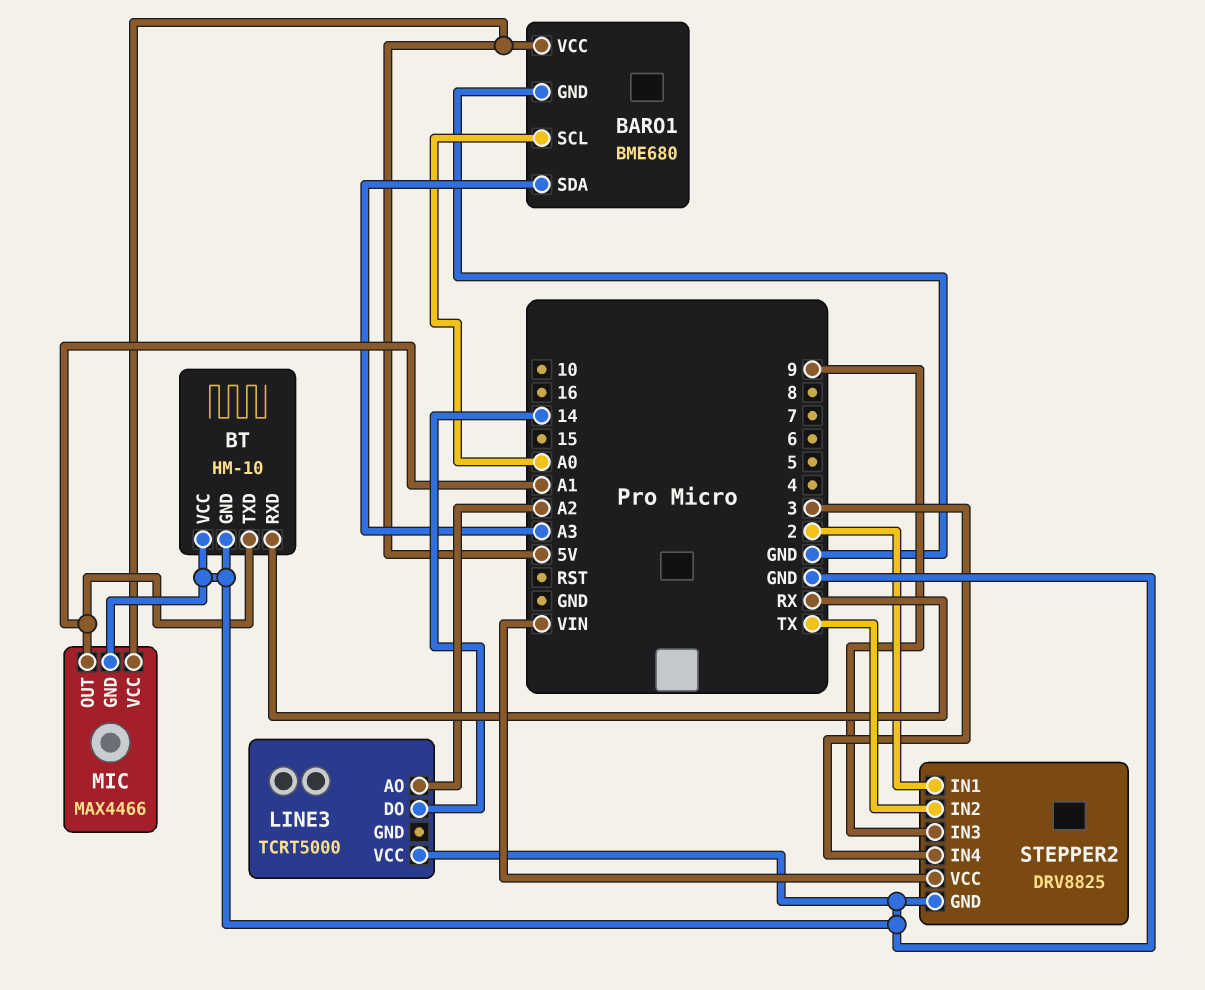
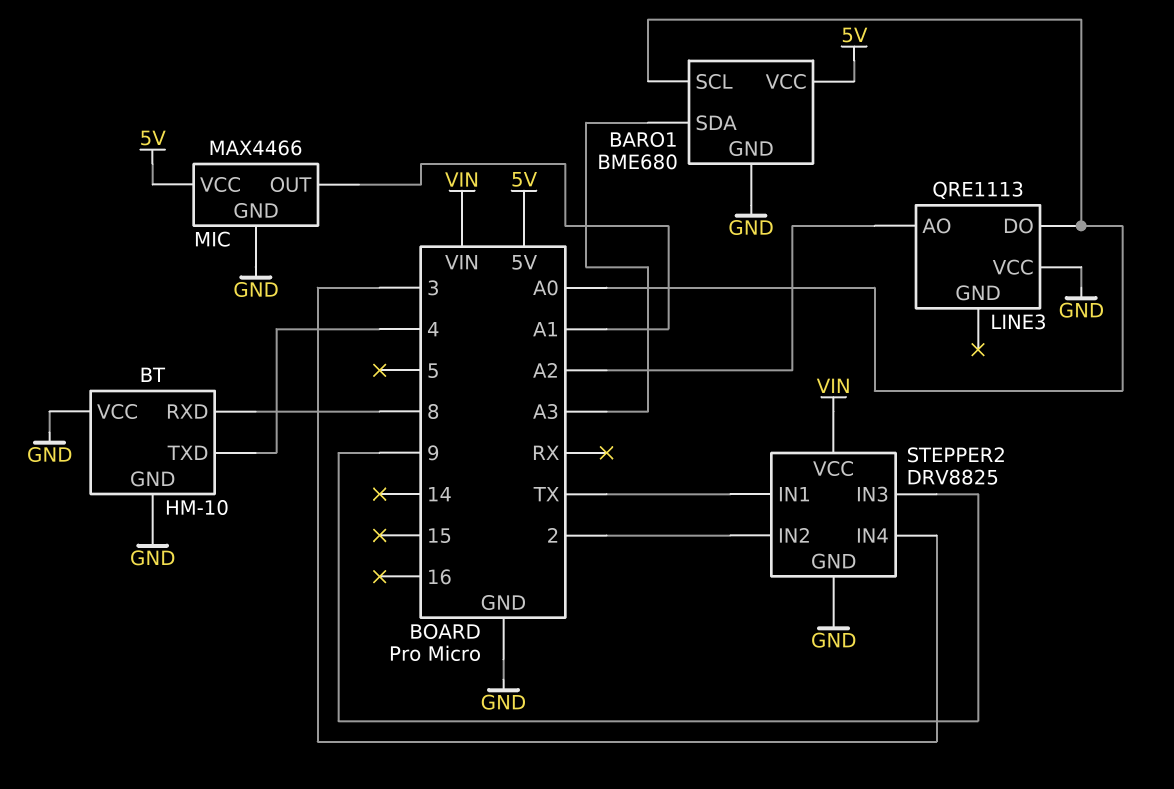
BT pin RXD: RX -> 8
BT pin TXD: A1 -> 4
LINE3: TCRT5000 -> QRE1113
LINE3 pin DO: 14 -> A0
STEPPER2 pin IN1: 2 -> TX
STEPPER2 pin IN2: TX -> 2

